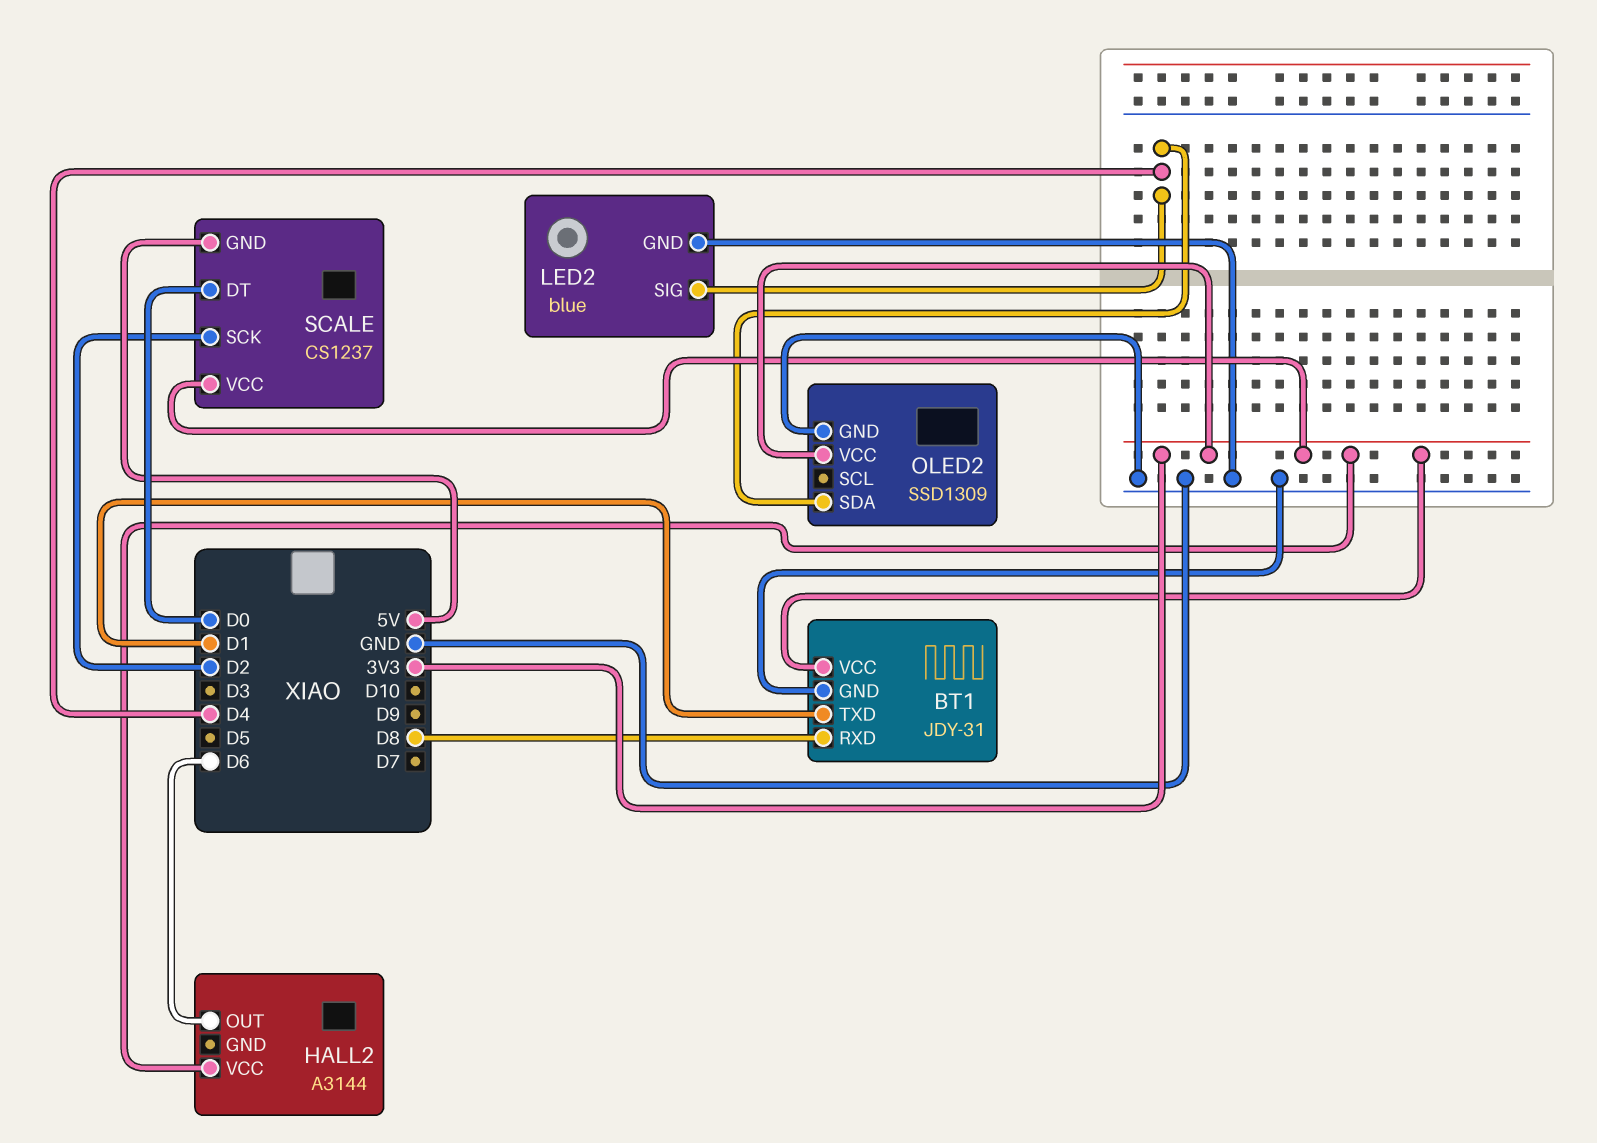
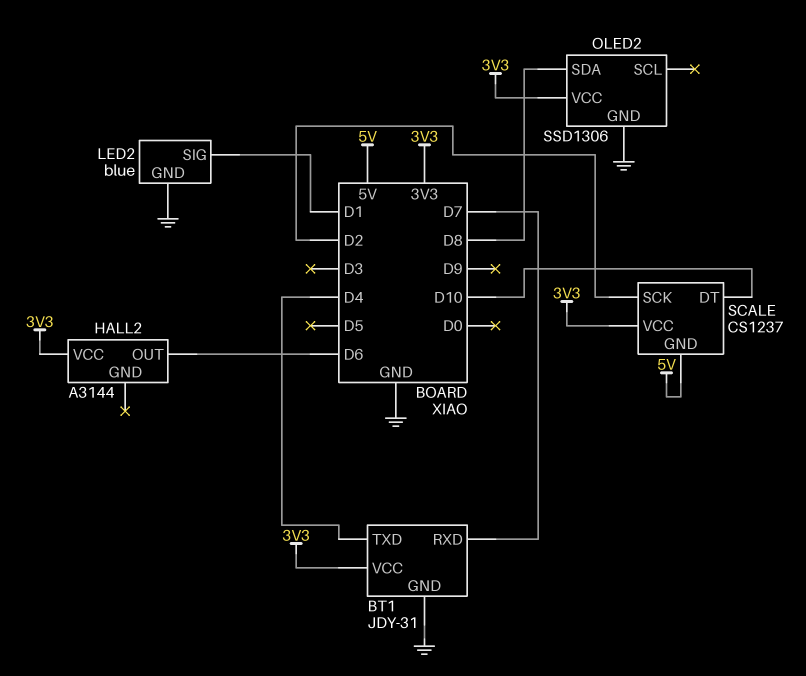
BT1 pin RXD: D8 -> D7
BT1 pin TXD: D1 -> D4
LED2 pin SIG: D4 -> D1
OLED2: SSD1309 -> SSD1306
OLED2 pin SDA: D4 -> D8
SCALE pin DT: D0 -> D10

